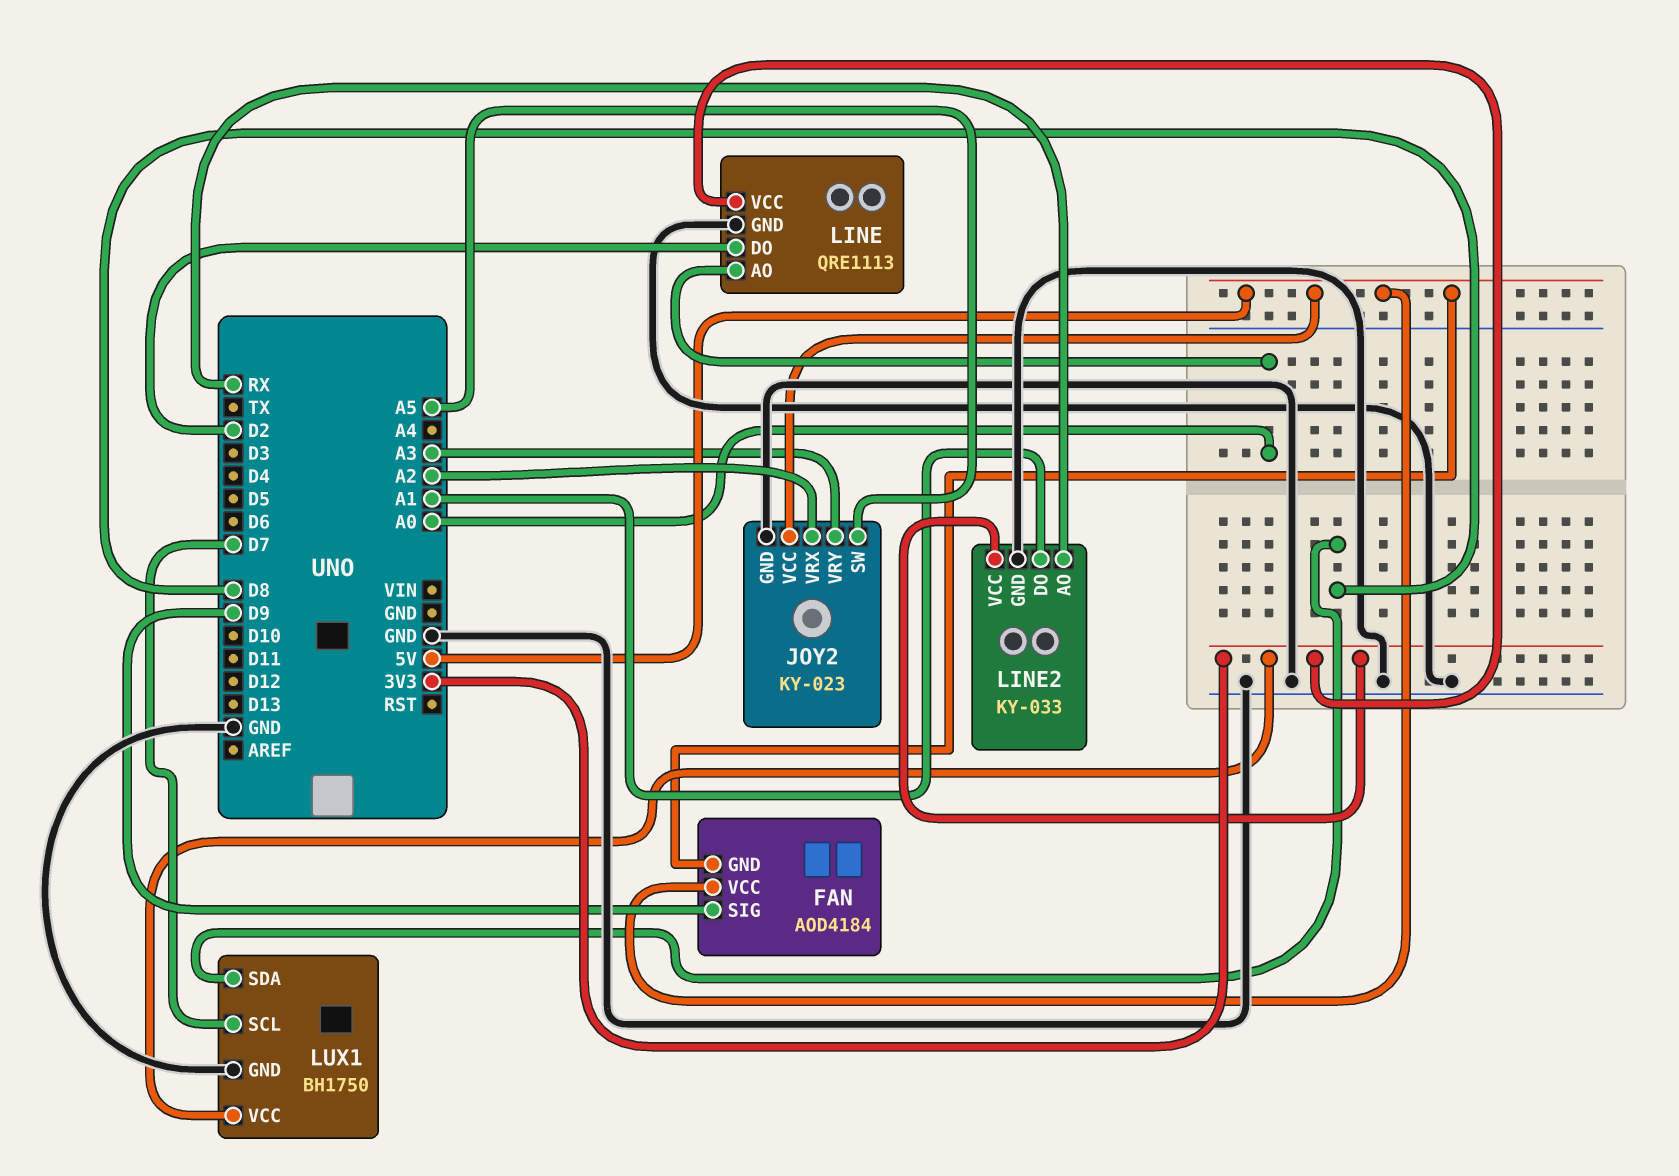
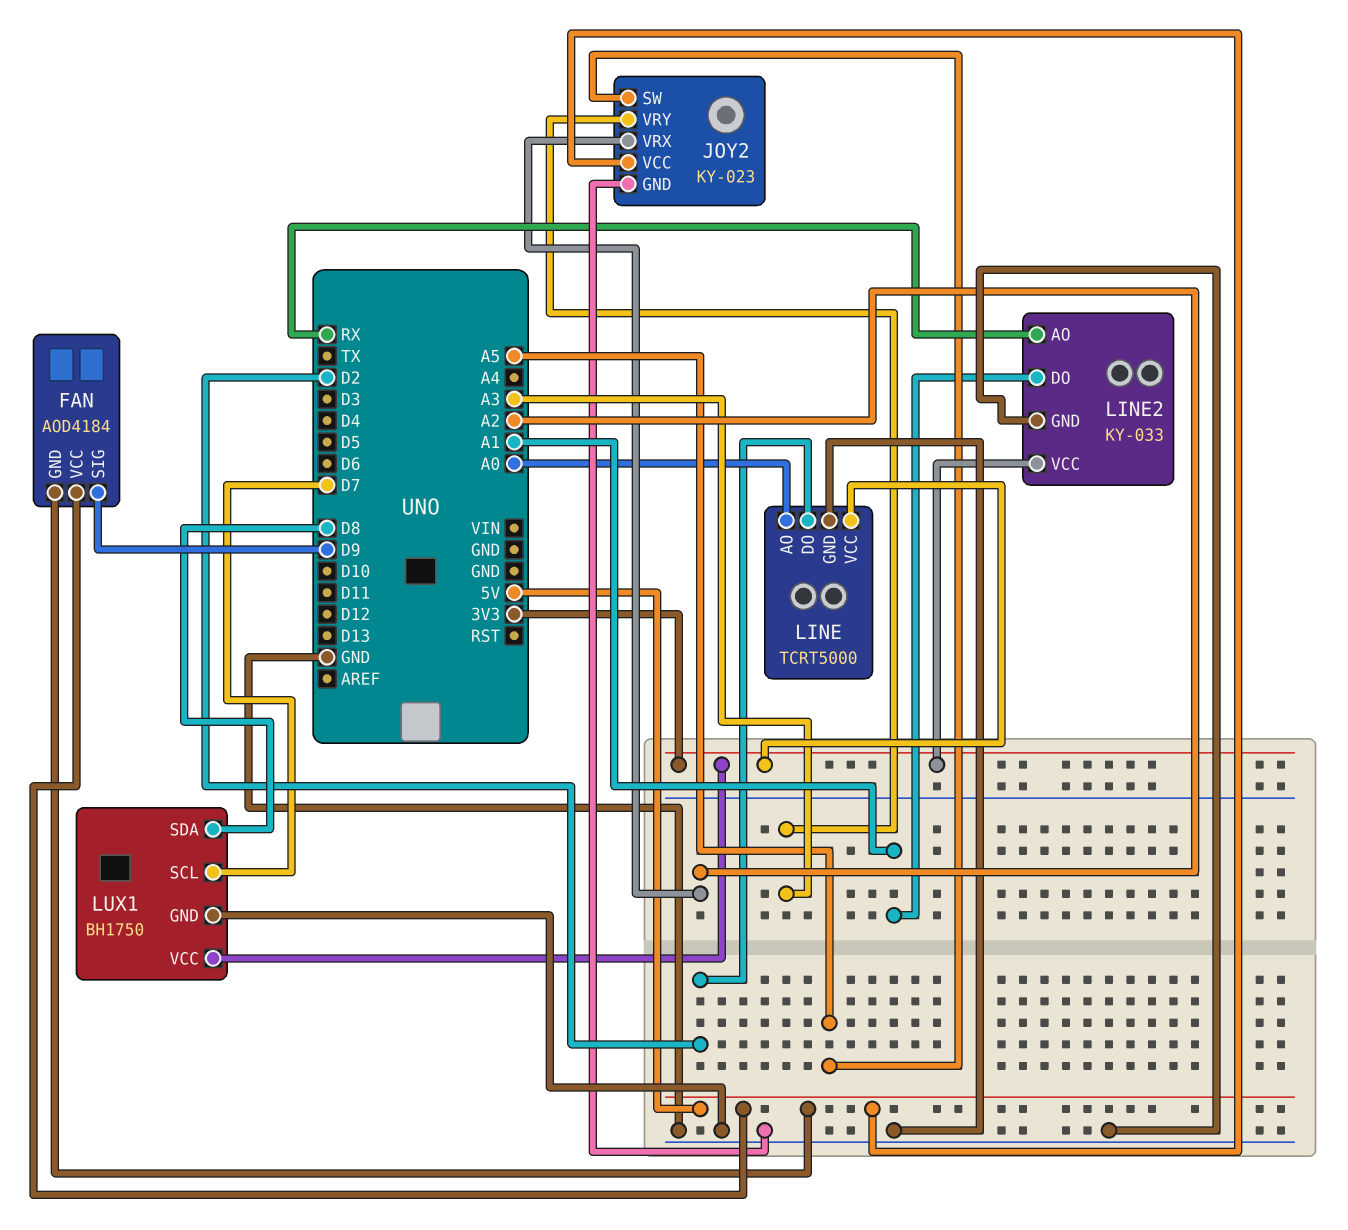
LINE: QRE1113 -> TCRT5000

